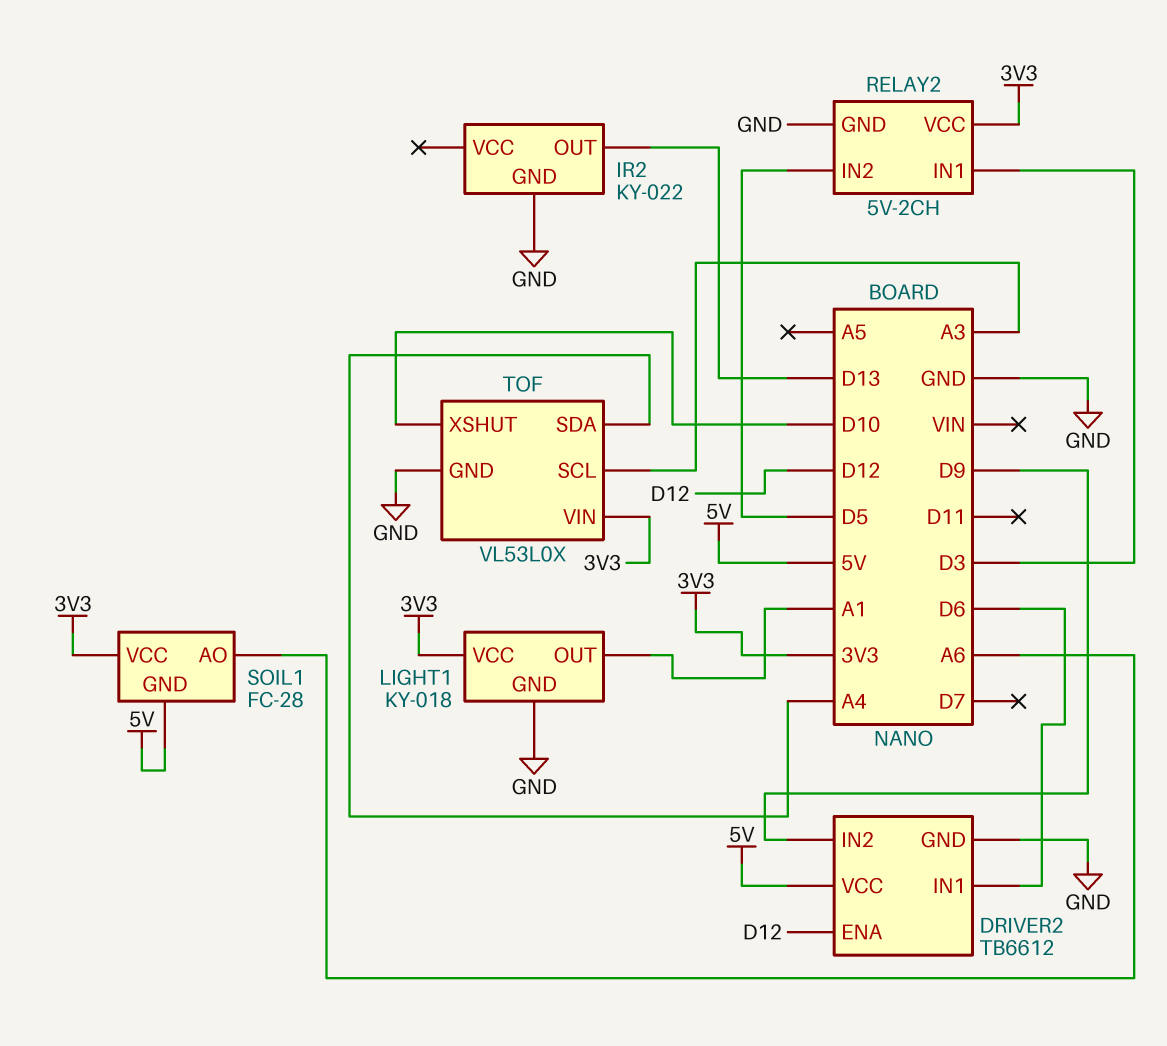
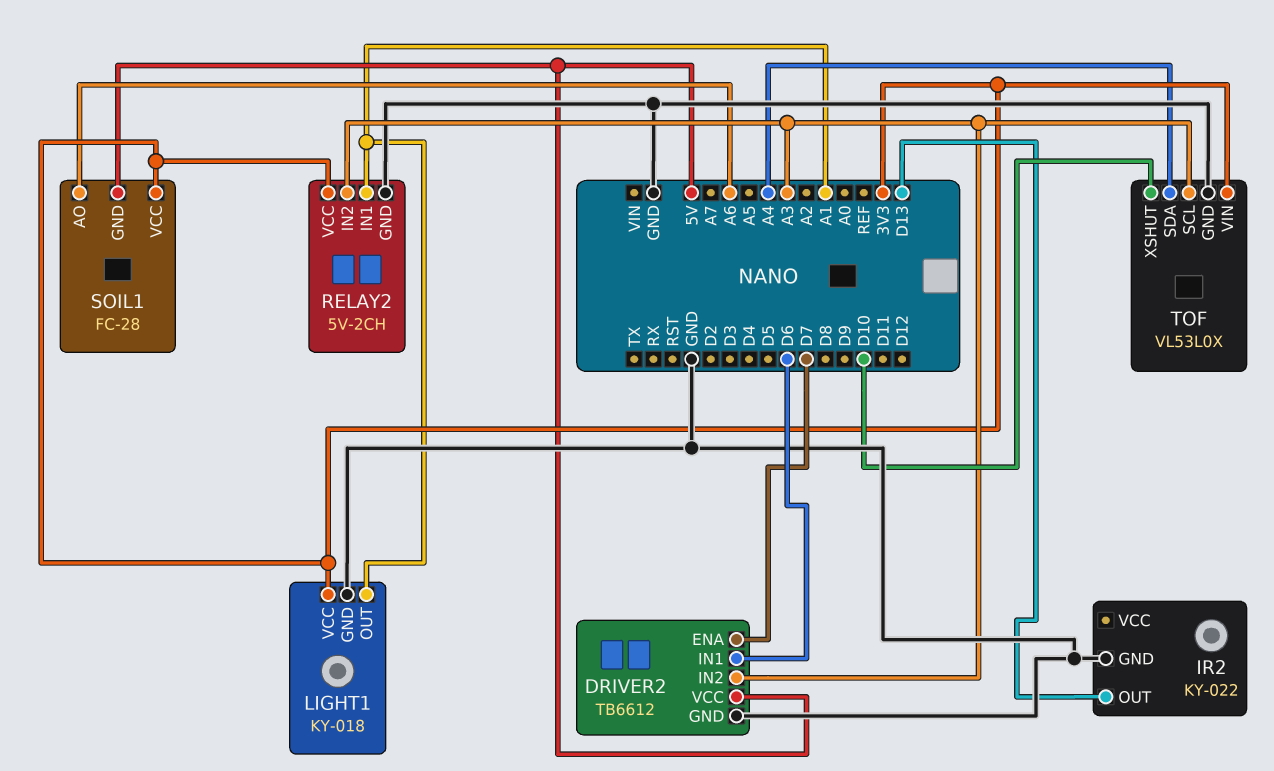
DRIVER2 pin ENA: D12 -> D7
DRIVER2 pin IN2: D9 -> A3
RELAY2 pin IN1: D3 -> A1
RELAY2 pin IN2: D5 -> A3

